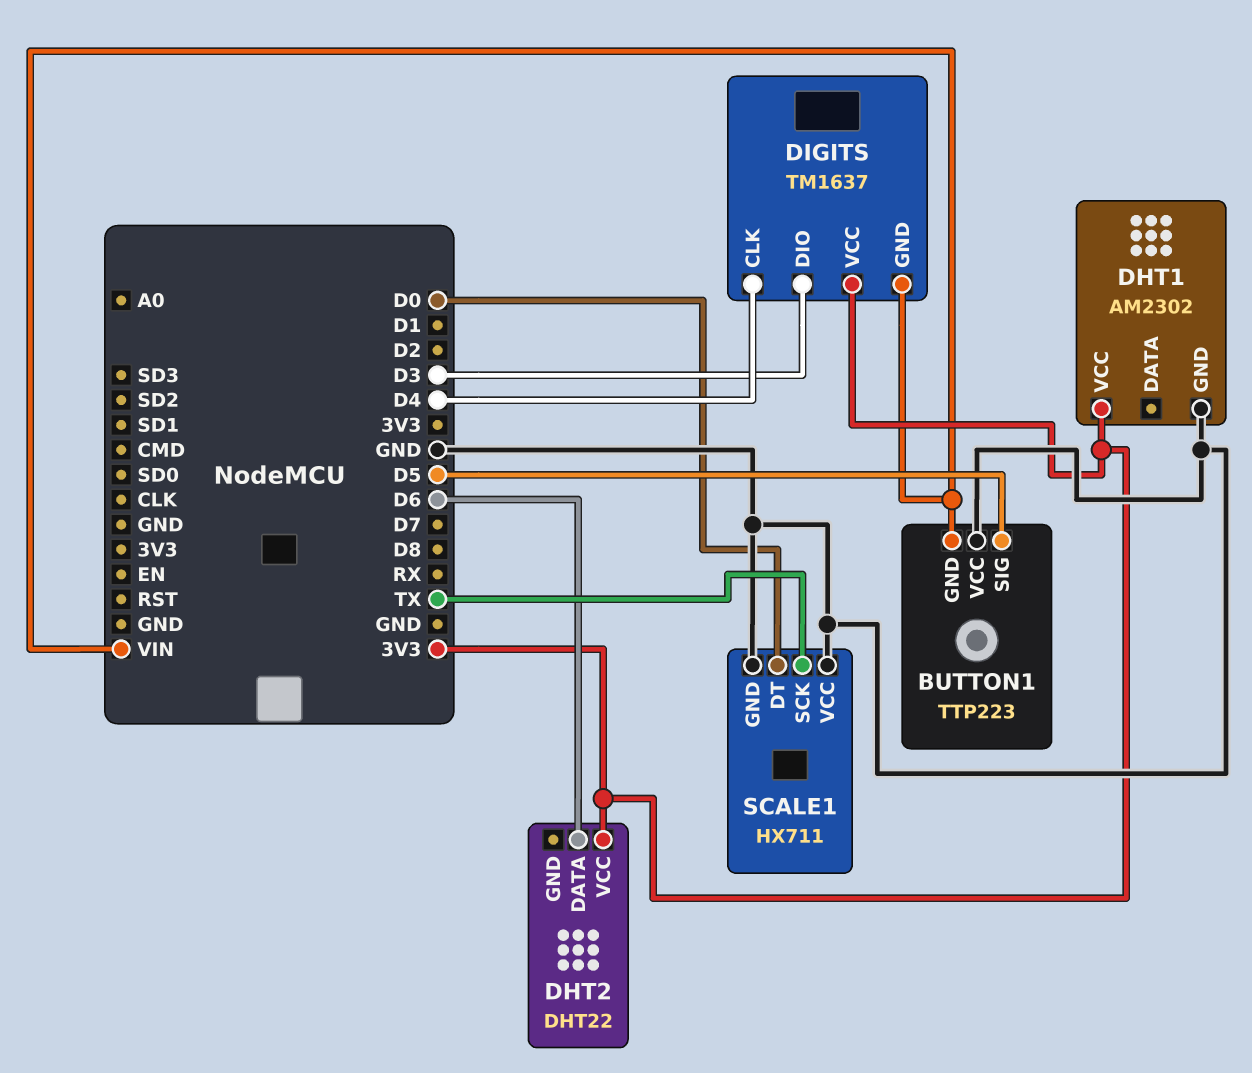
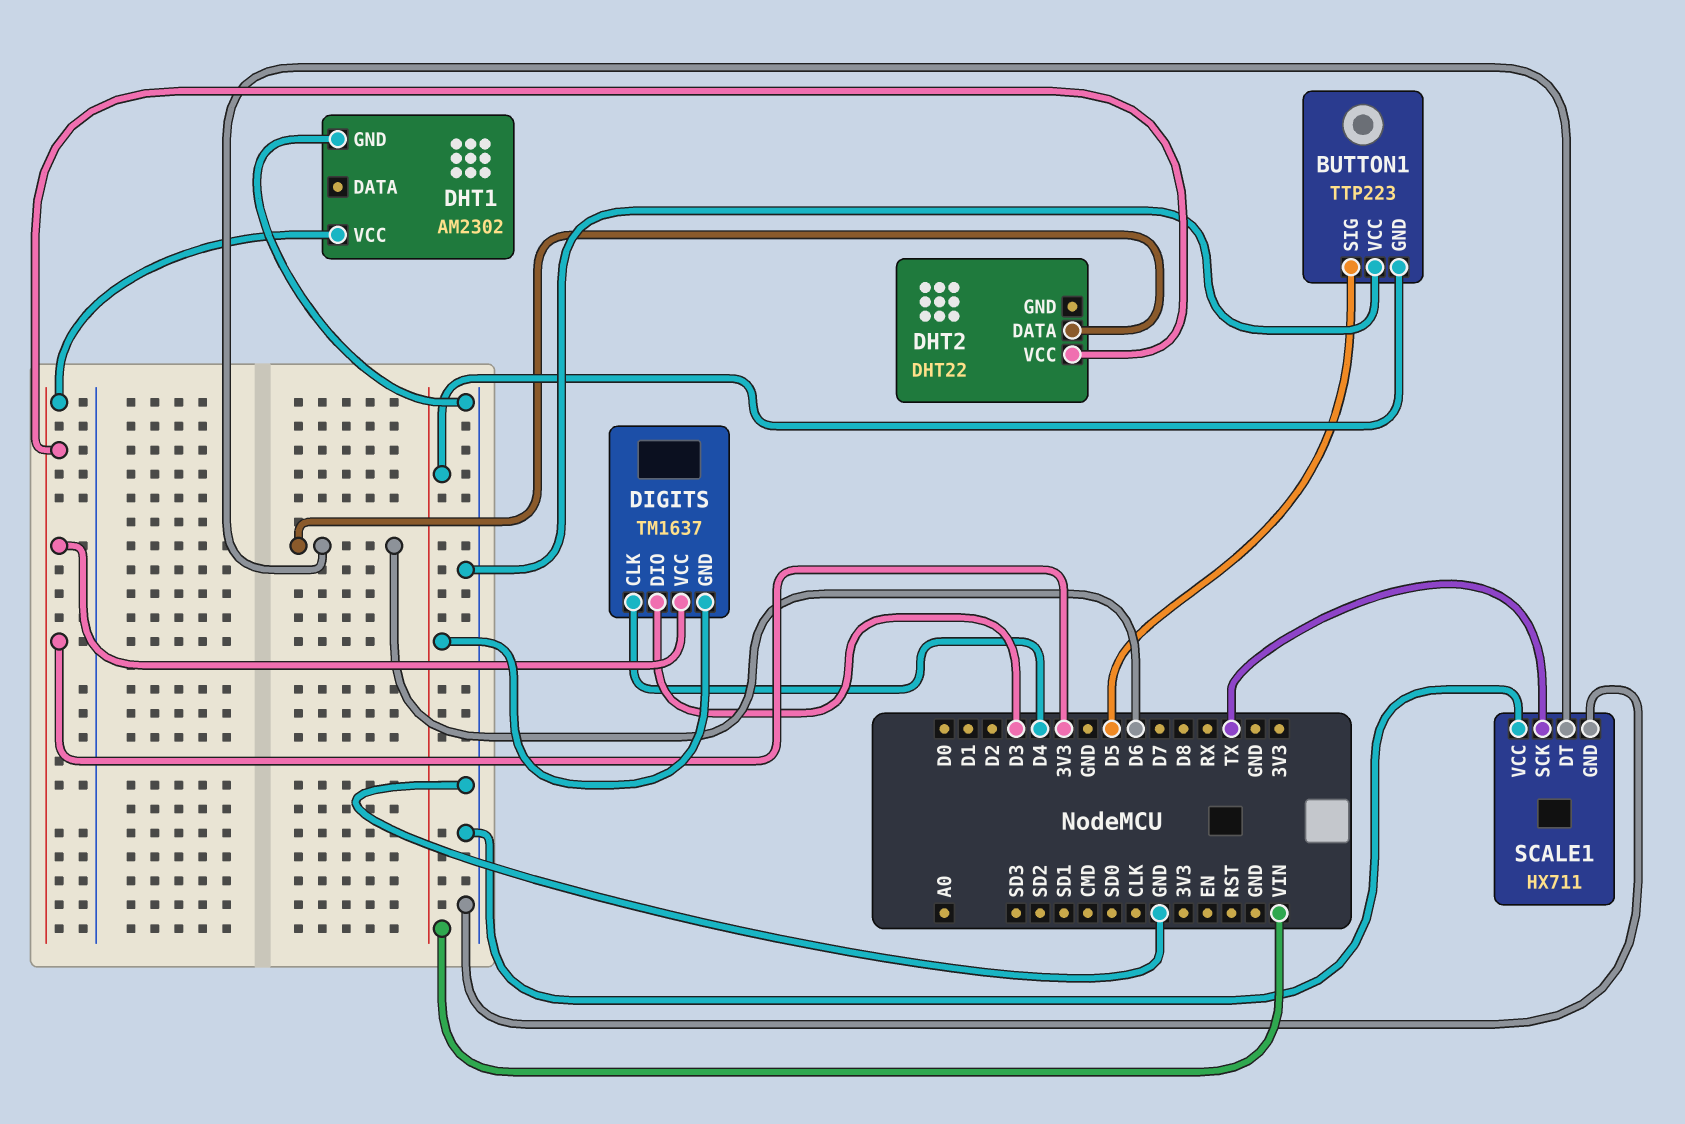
SCALE1 pin DT: D0 -> D6

